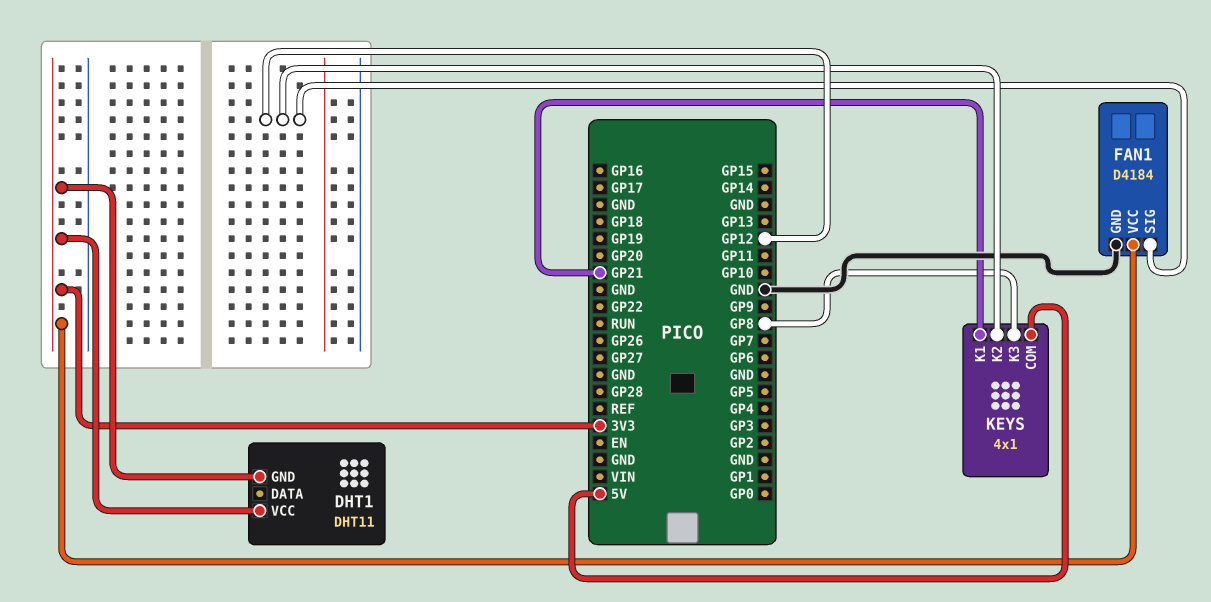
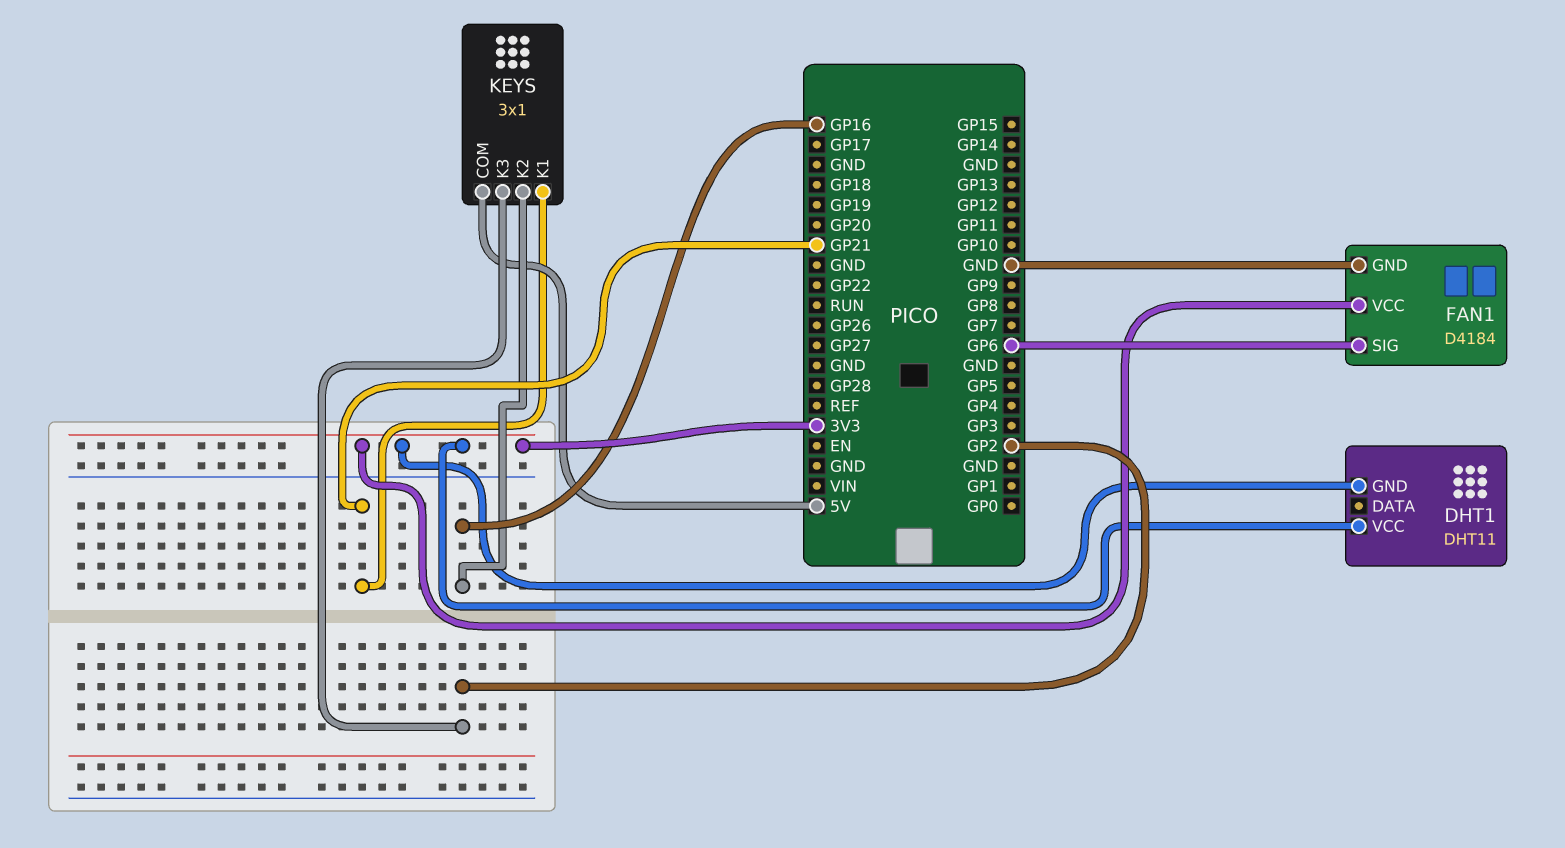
FAN1 pin SIG: GP12 -> GP6
KEYS: 4x1 -> 3x1
KEYS pin K2: GP12 -> GP16
KEYS pin K3: GP8 -> GP2

